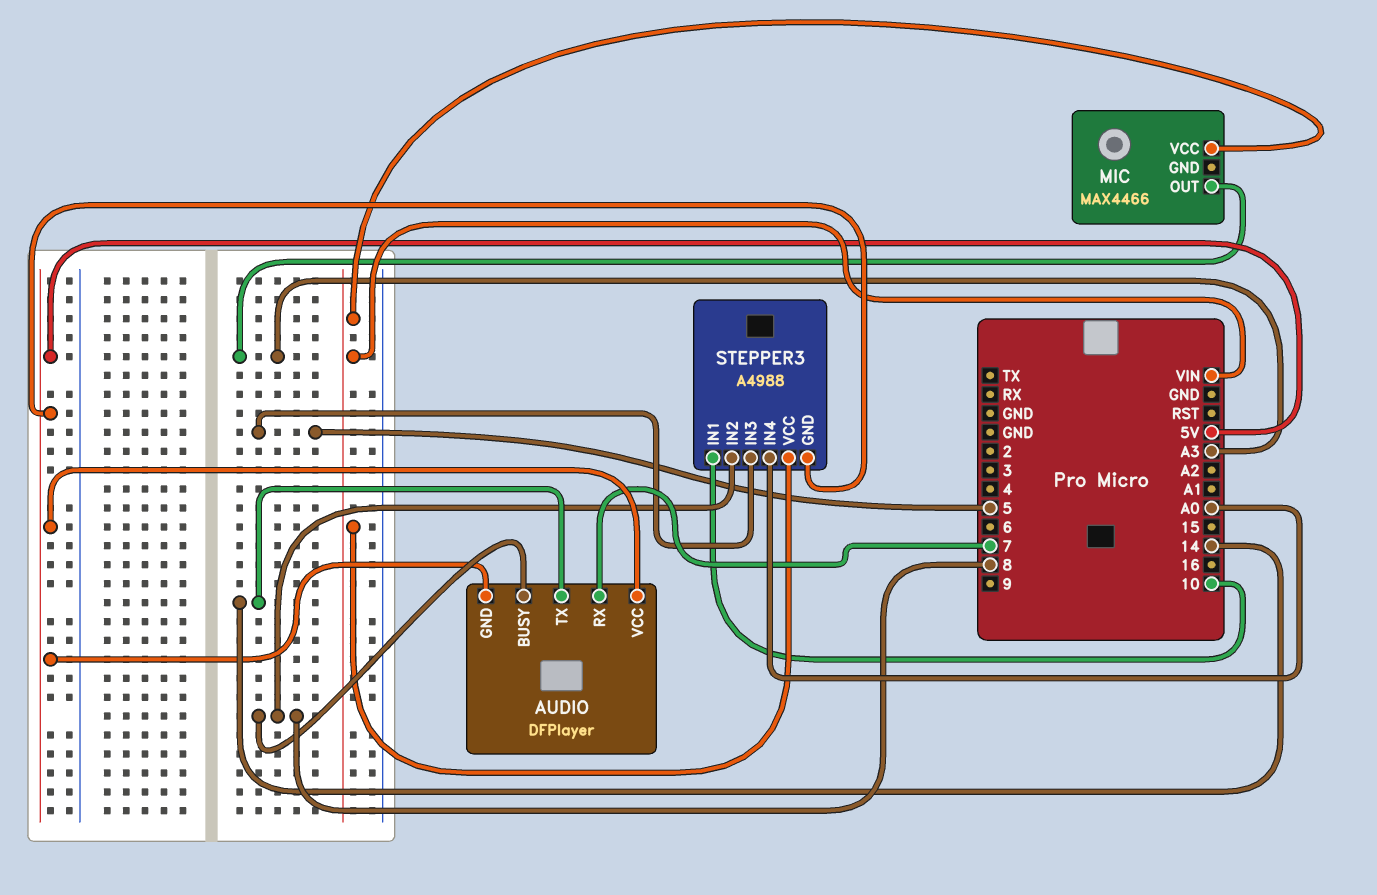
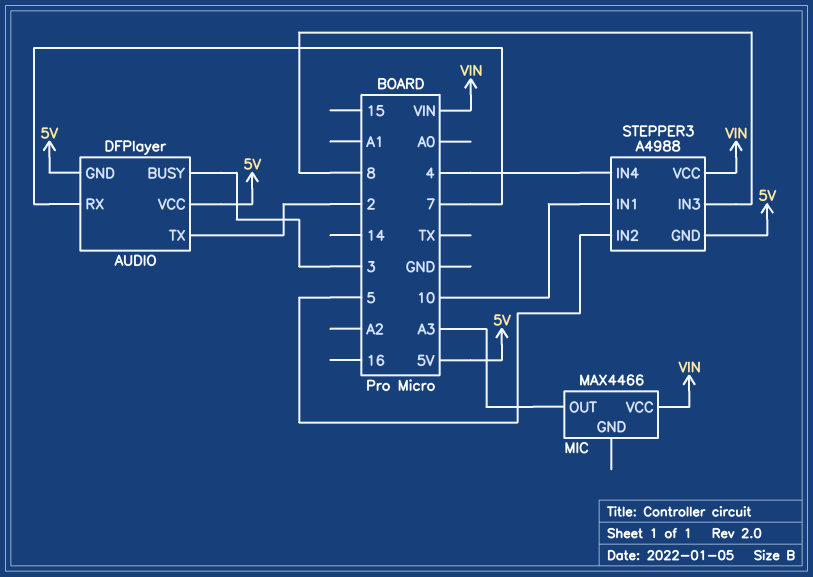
AUDIO pin BUSY: 8 -> 3
AUDIO pin TX: 14 -> 2
STEPPER3 pin IN2: 8 -> 5
STEPPER3 pin IN3: 5 -> 8
STEPPER3 pin IN4: A0 -> 4

